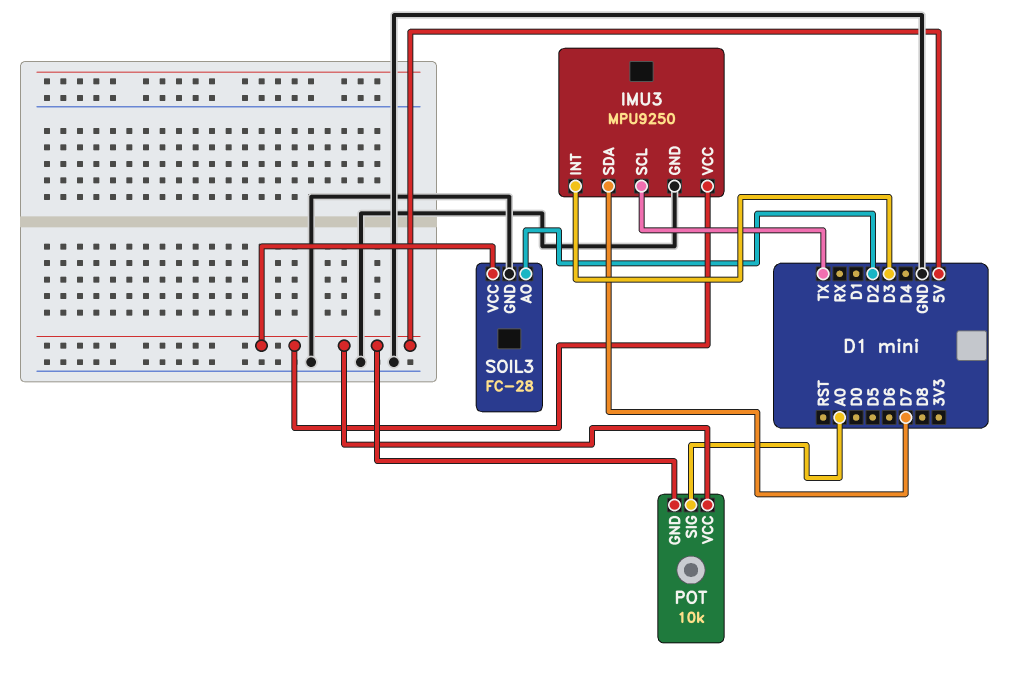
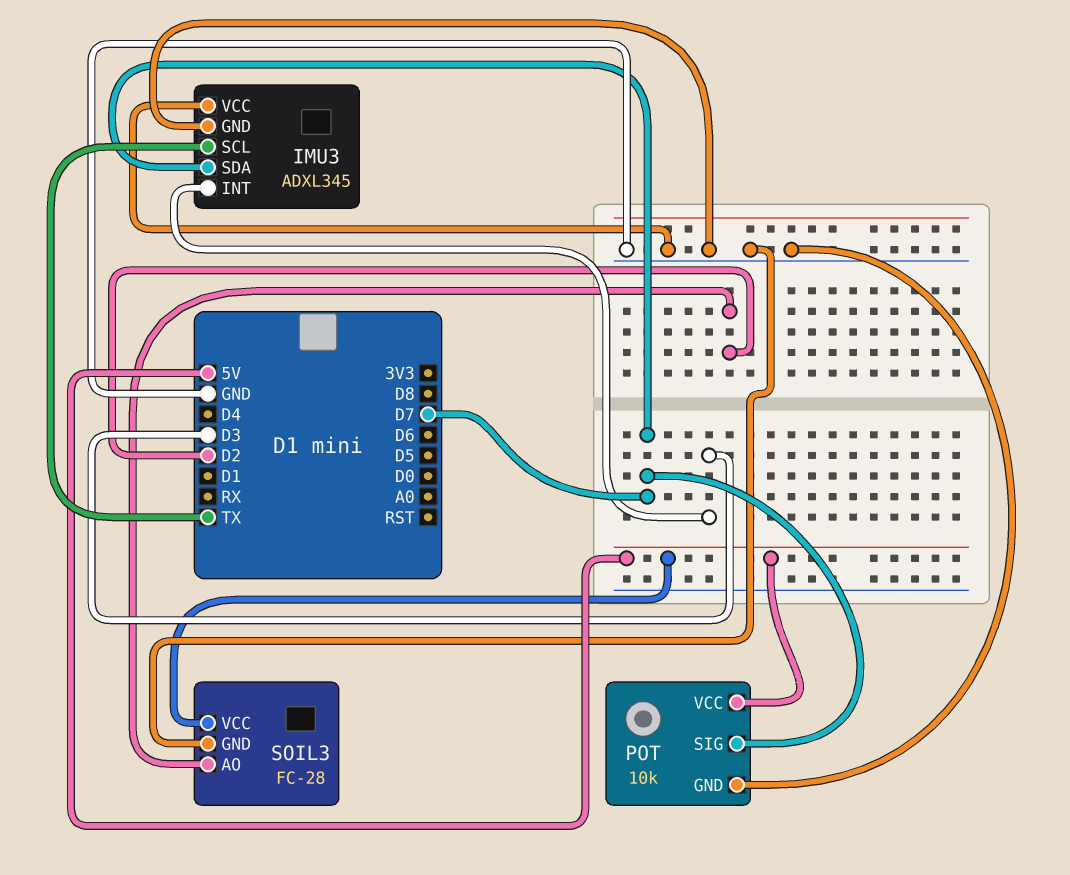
IMU3: MPU9250 -> ADXL345
IMU3 pin VCC: 5V -> GND
POT pin GND: 5V -> GND
POT pin SIG: A0 -> D7

